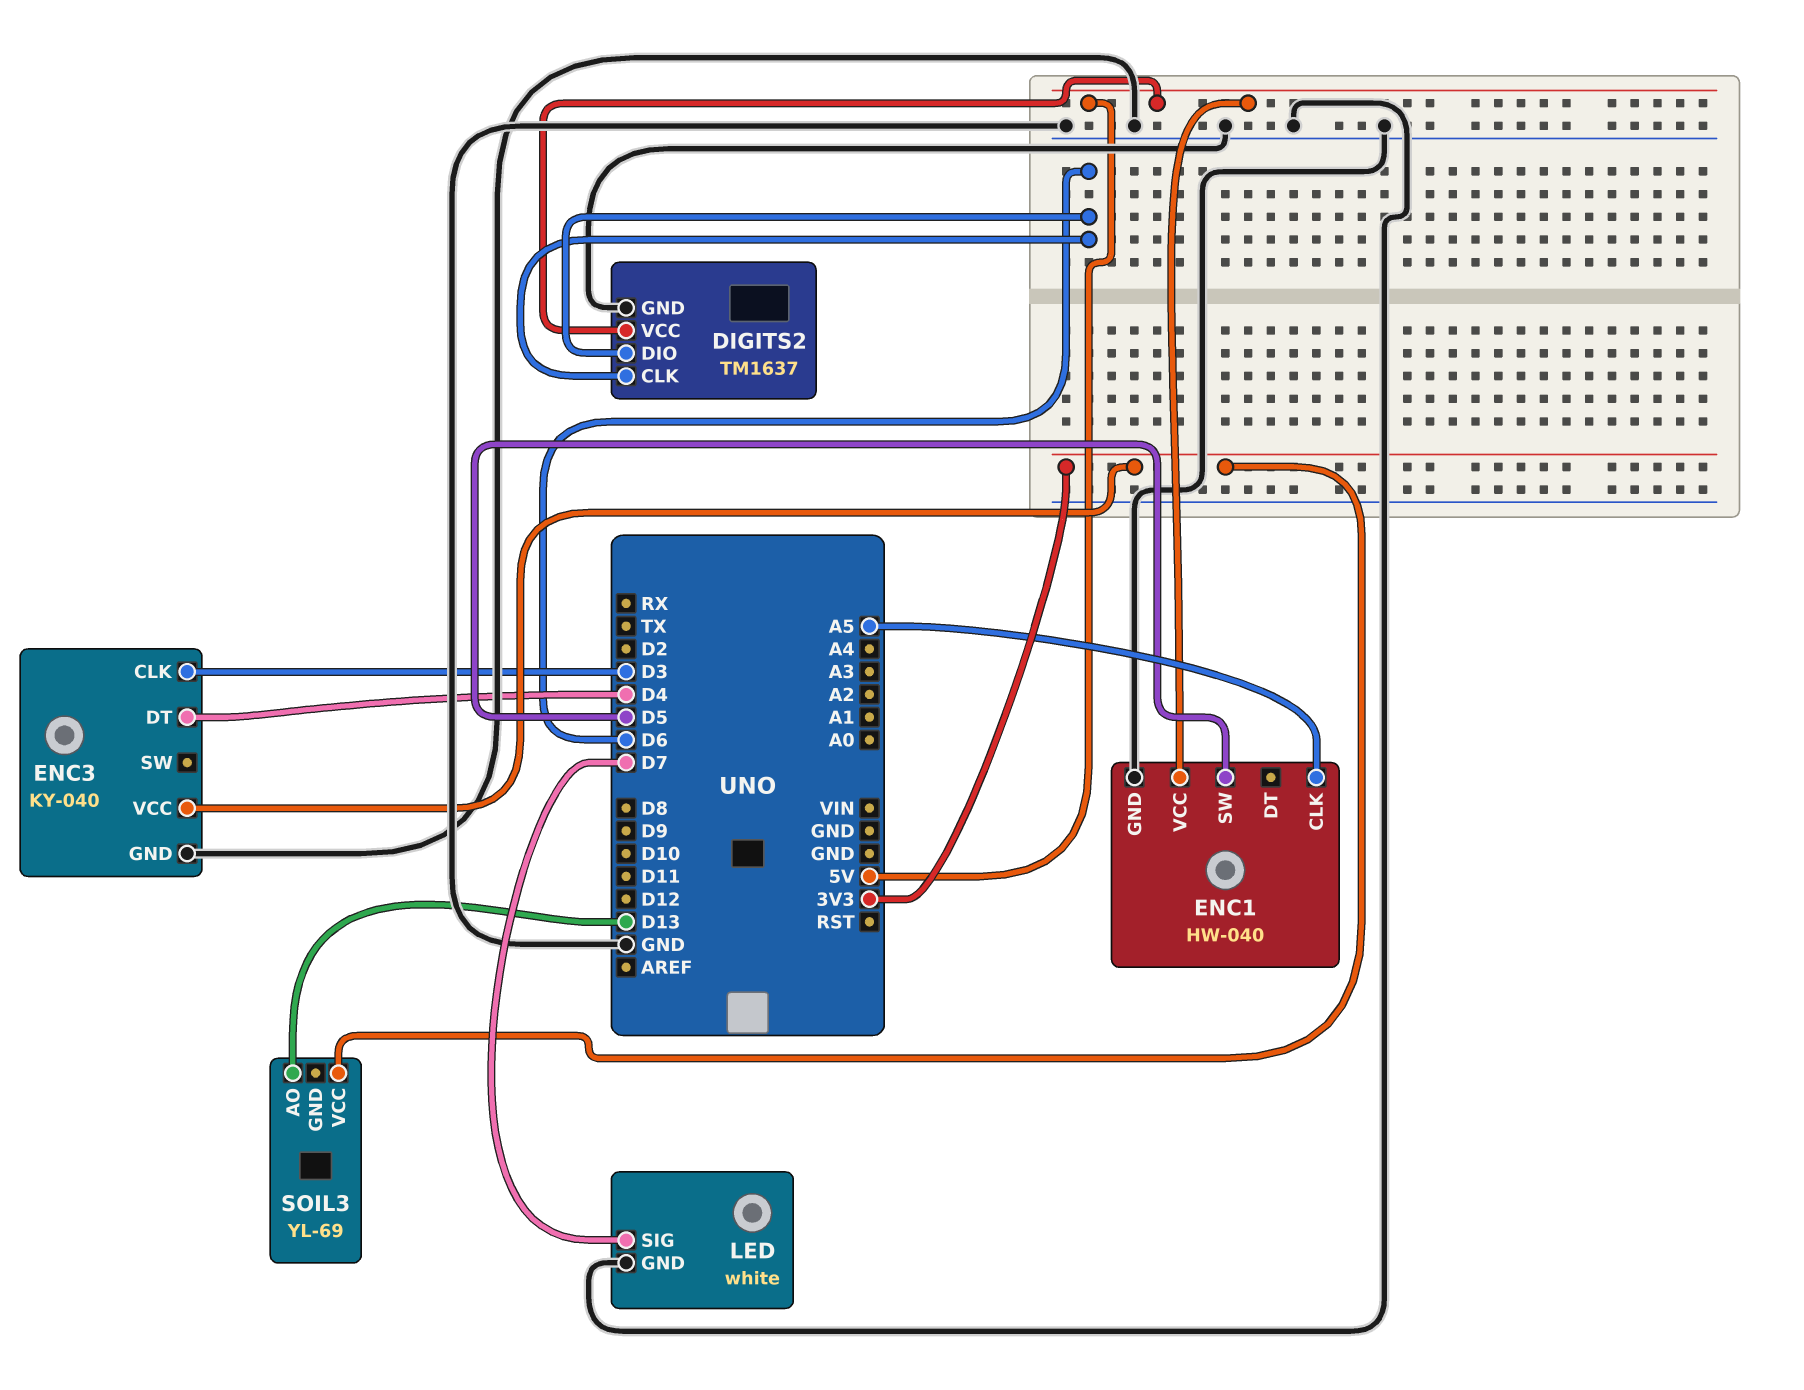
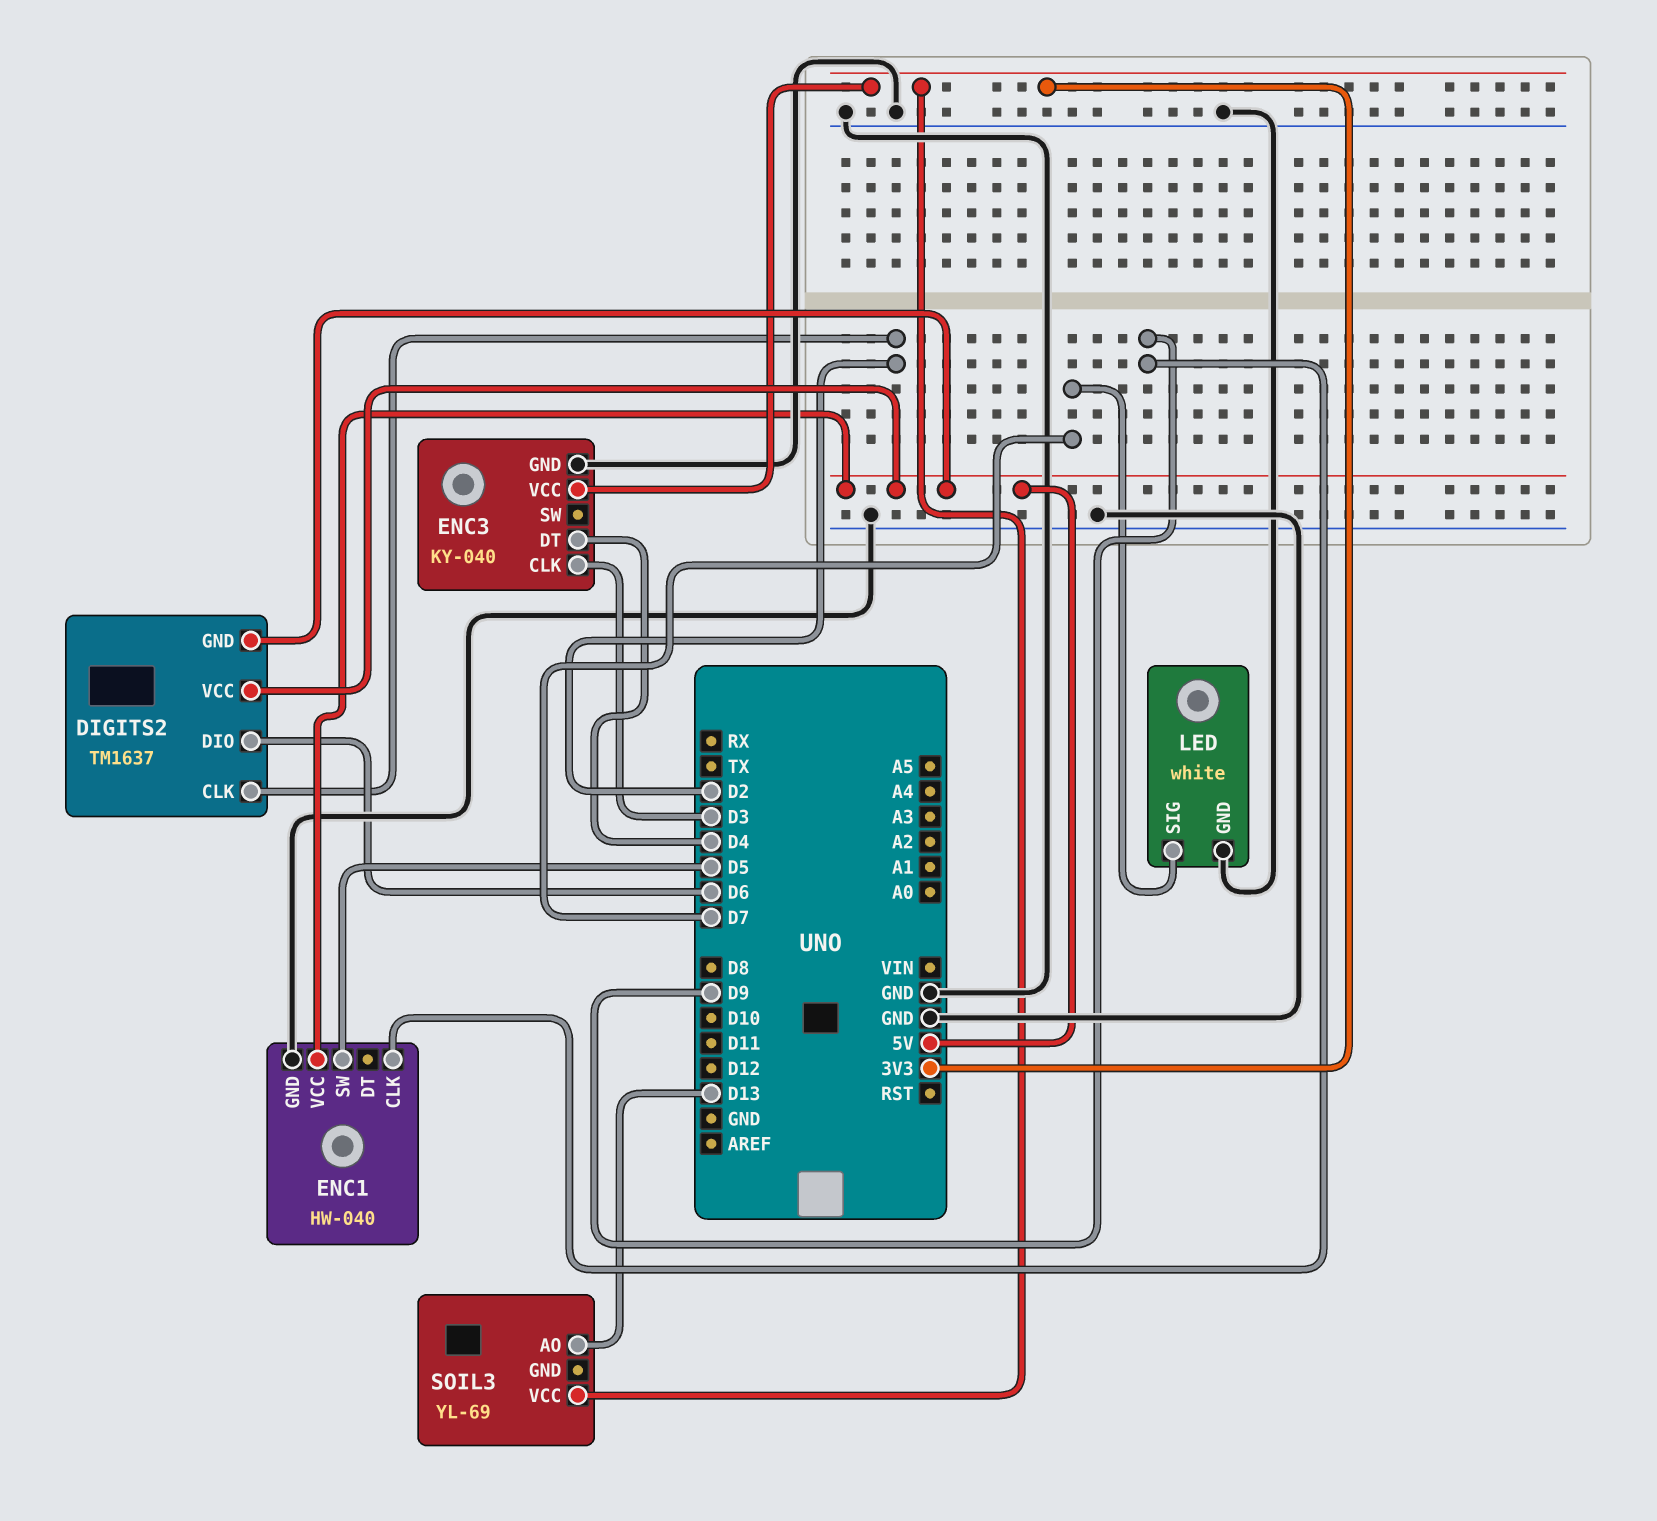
DIGITS2 pin CLK: D6 -> D2
DIGITS2 pin GND: GND -> 5V
ENC1 pin CLK: A5 -> D9

